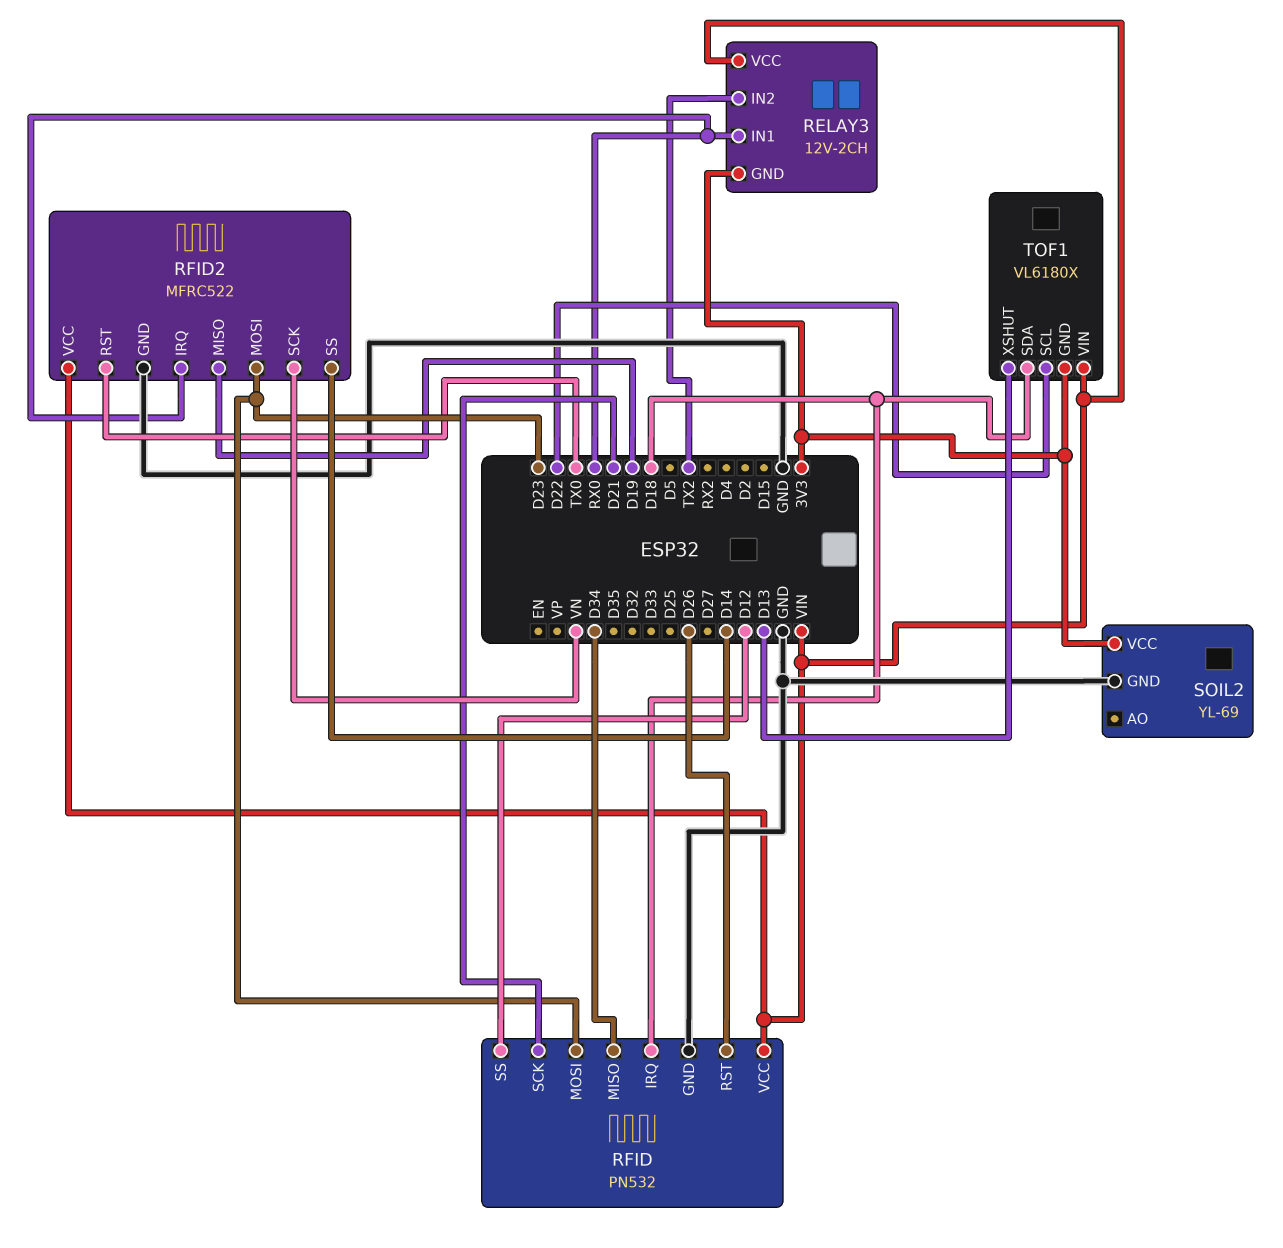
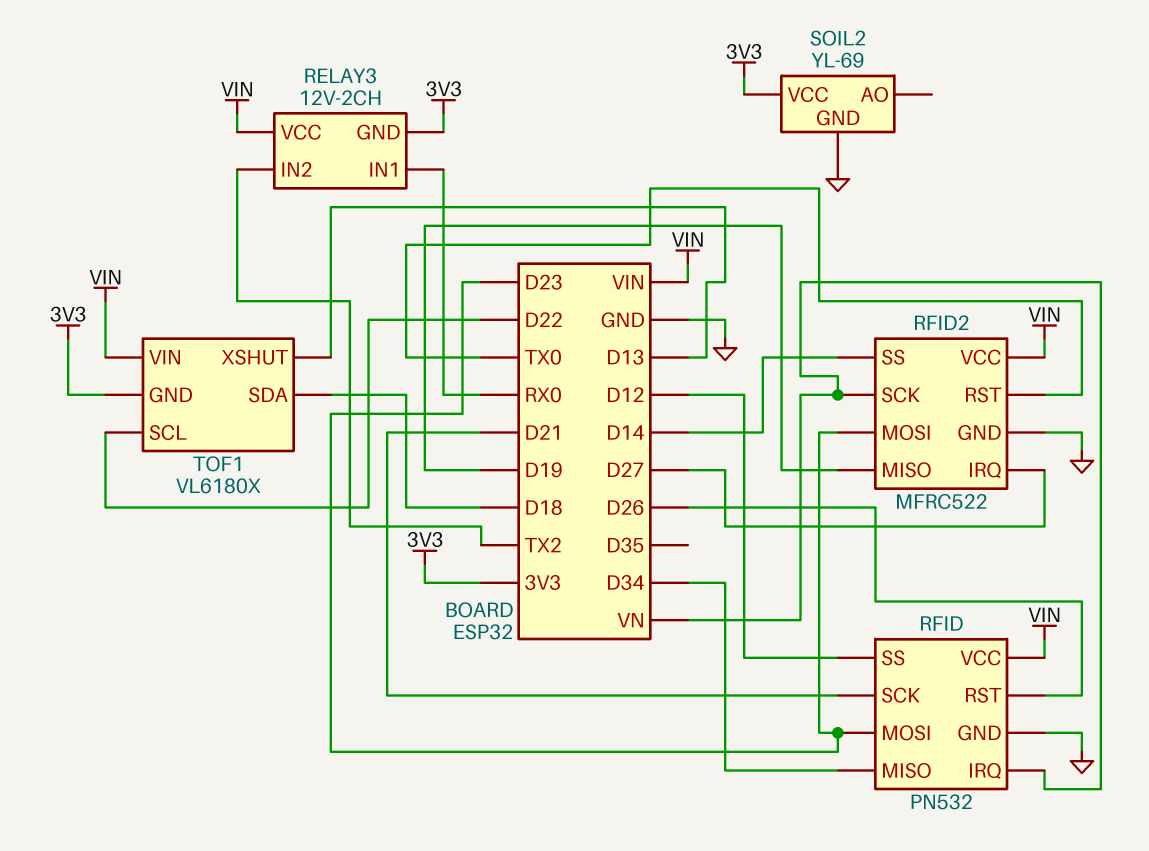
RFID pin IRQ: D18 -> VN
RFID2 pin IRQ: RX0 -> D27

